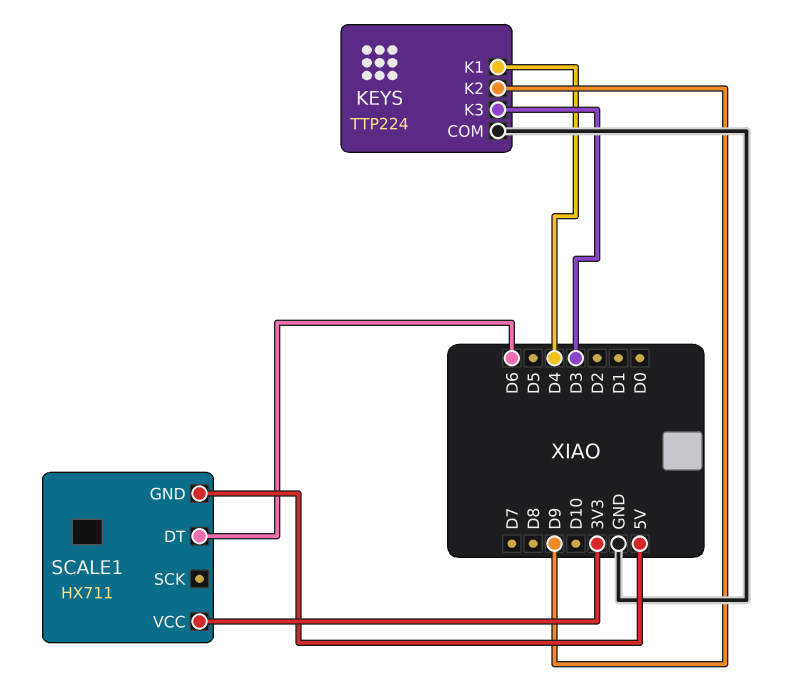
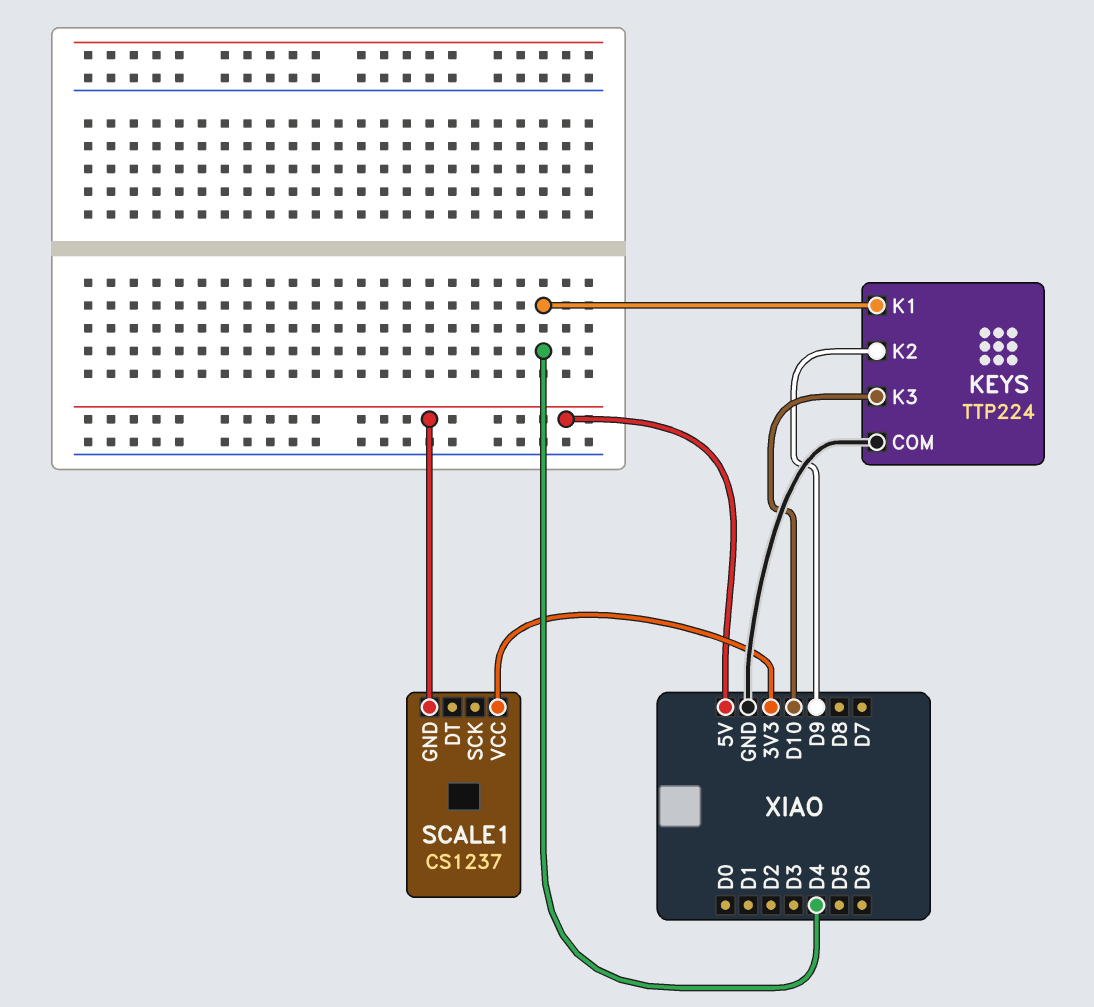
KEYS pin K3: D3 -> D10
SCALE1: HX711 -> CS1237
SCALE1 pin DT: D6 -> none

